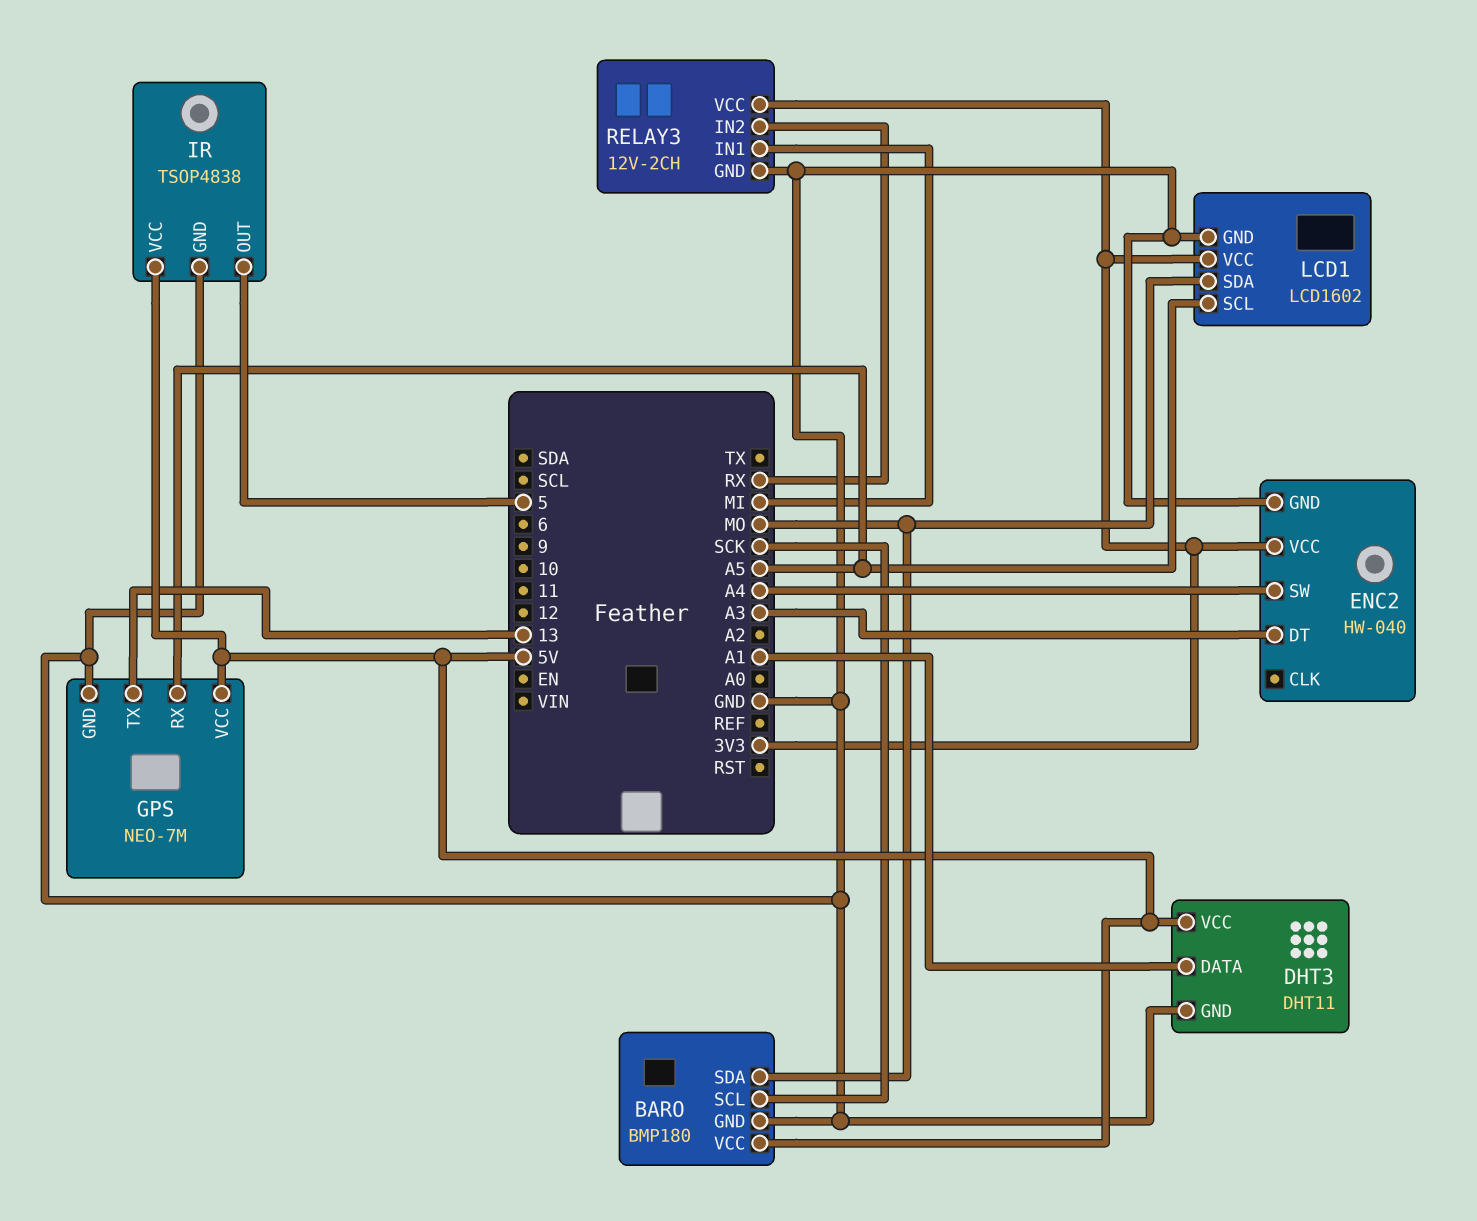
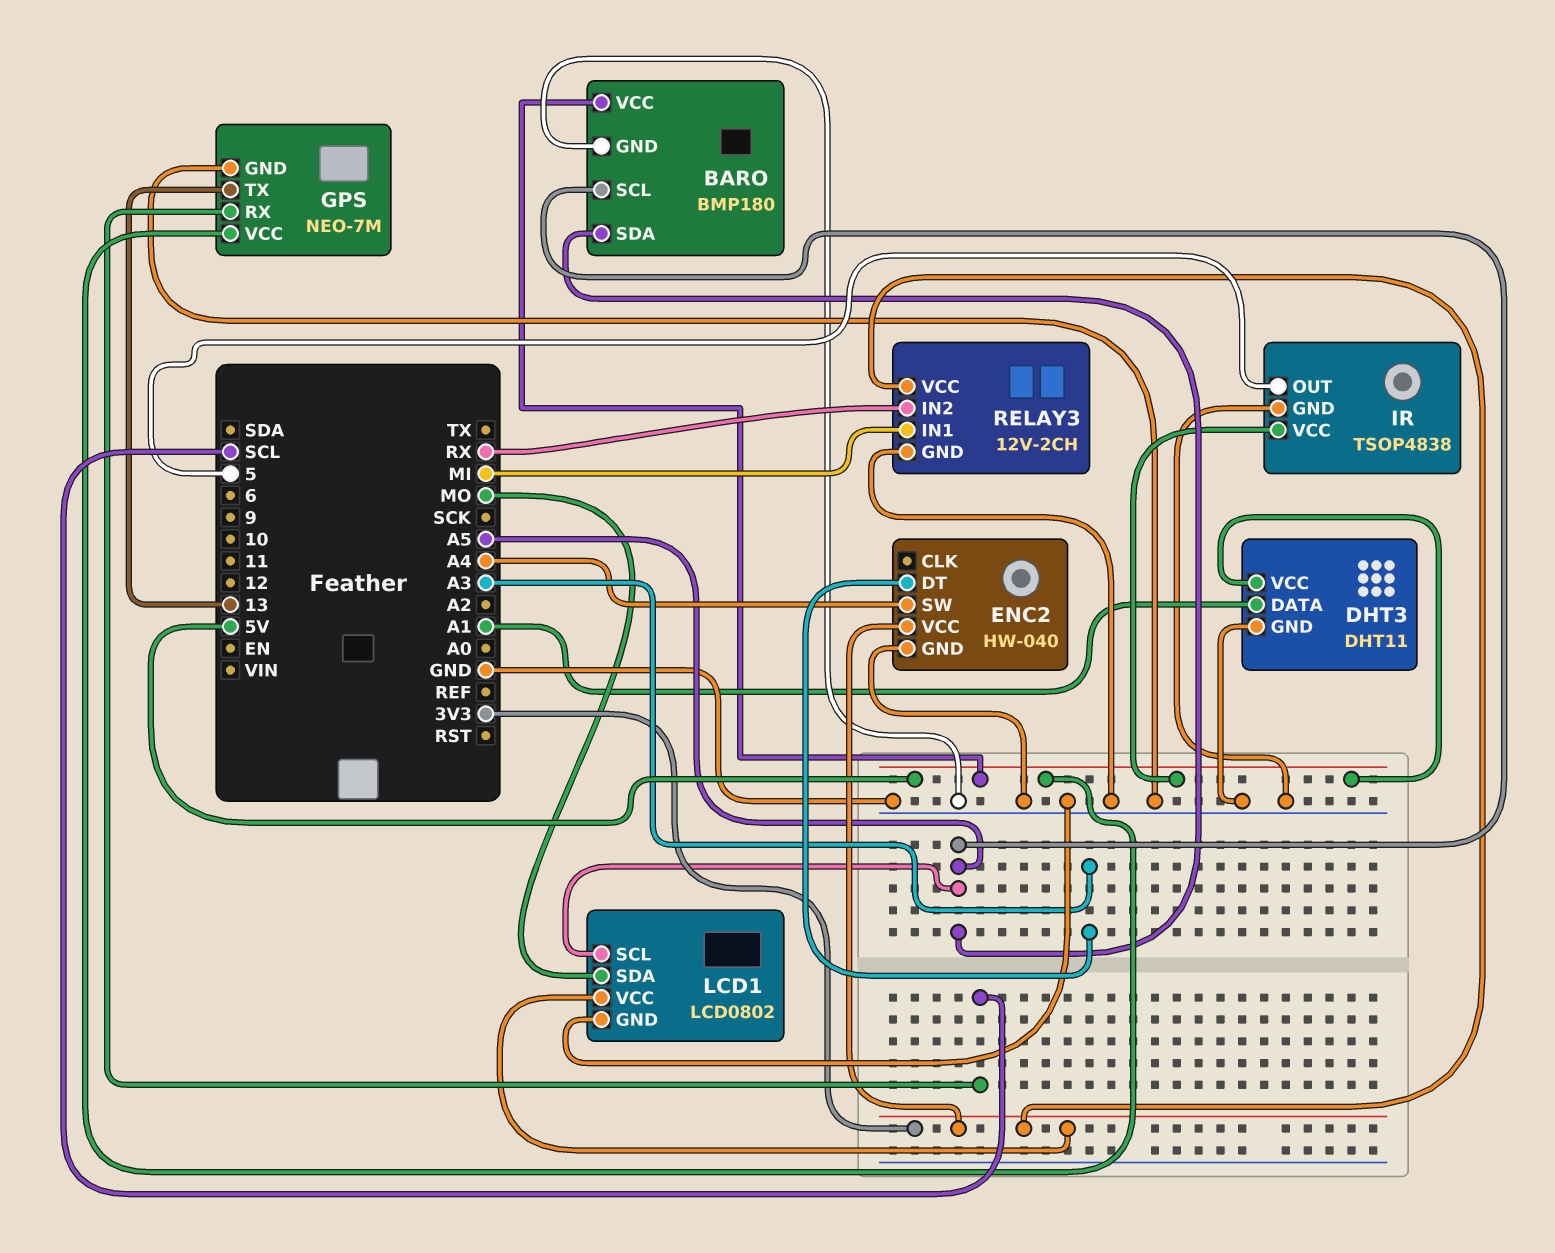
BARO pin SCL: SCK -> A5
BARO pin SDA: MO -> A5
GPS pin RX: A5 -> SCL
LCD1: LCD1602 -> LCD0802

